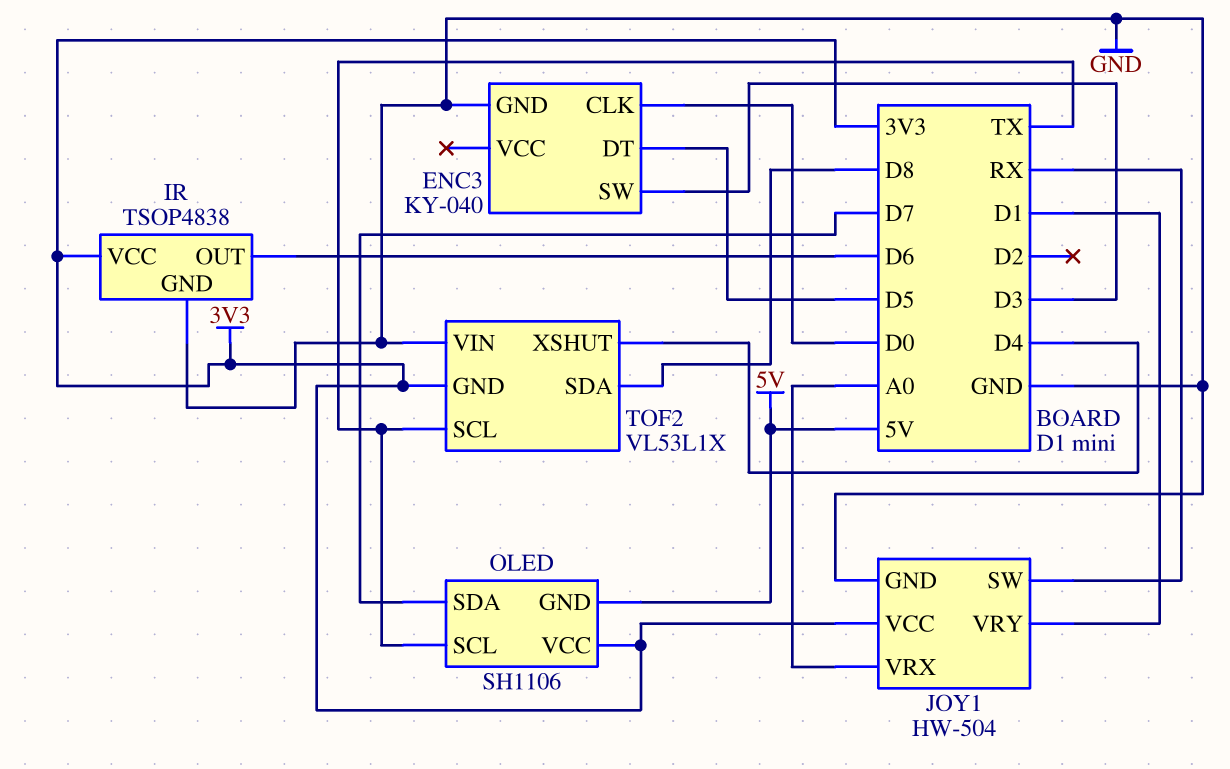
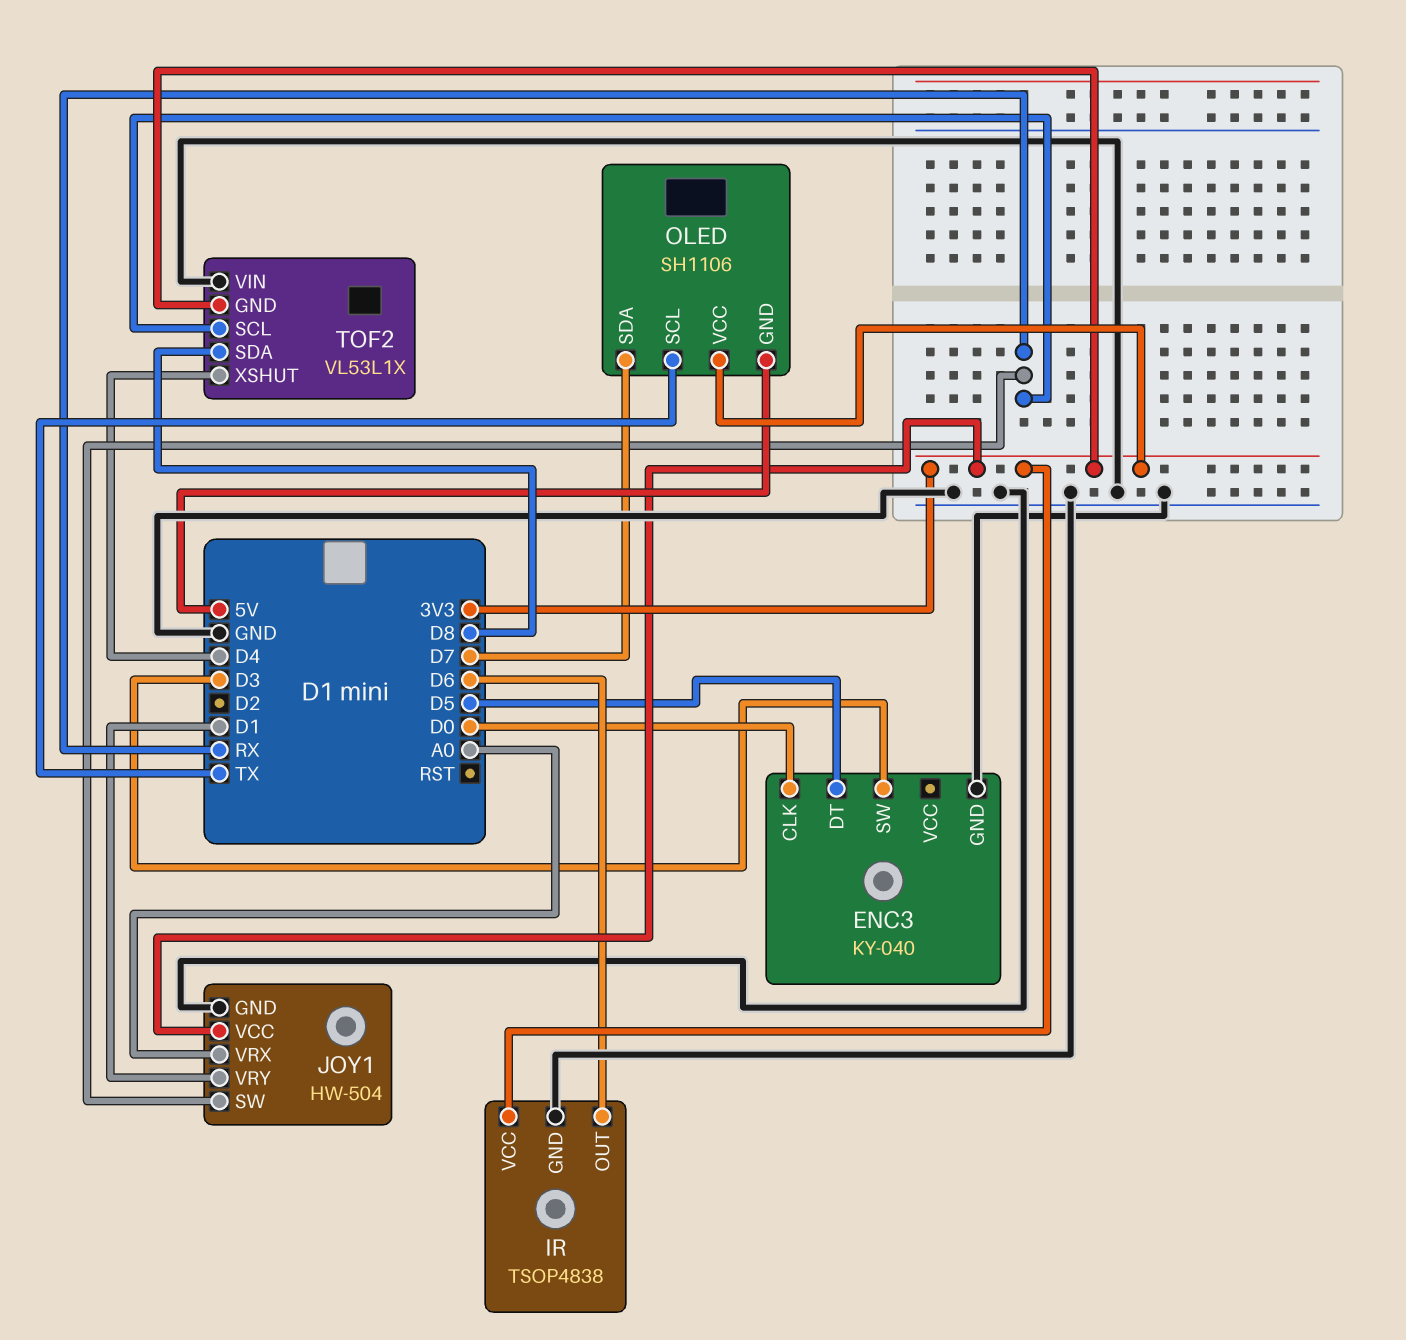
TOF2 pin SCL: TX -> RX

